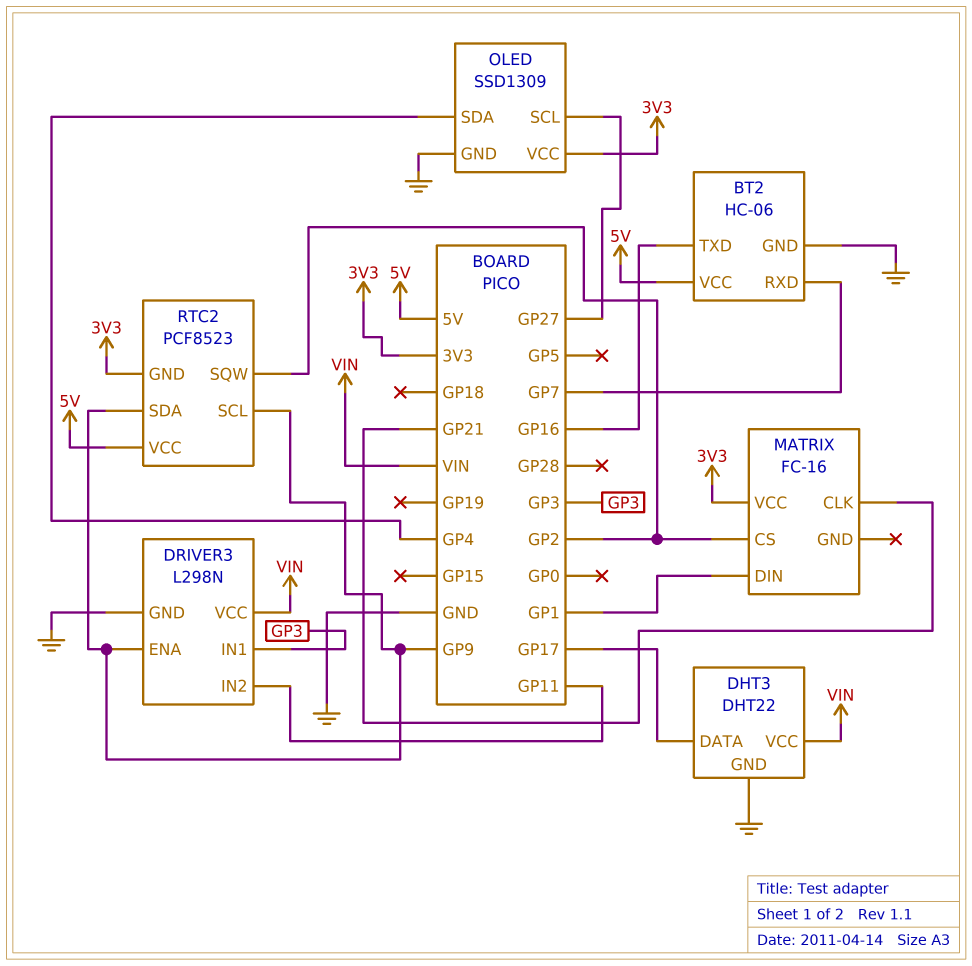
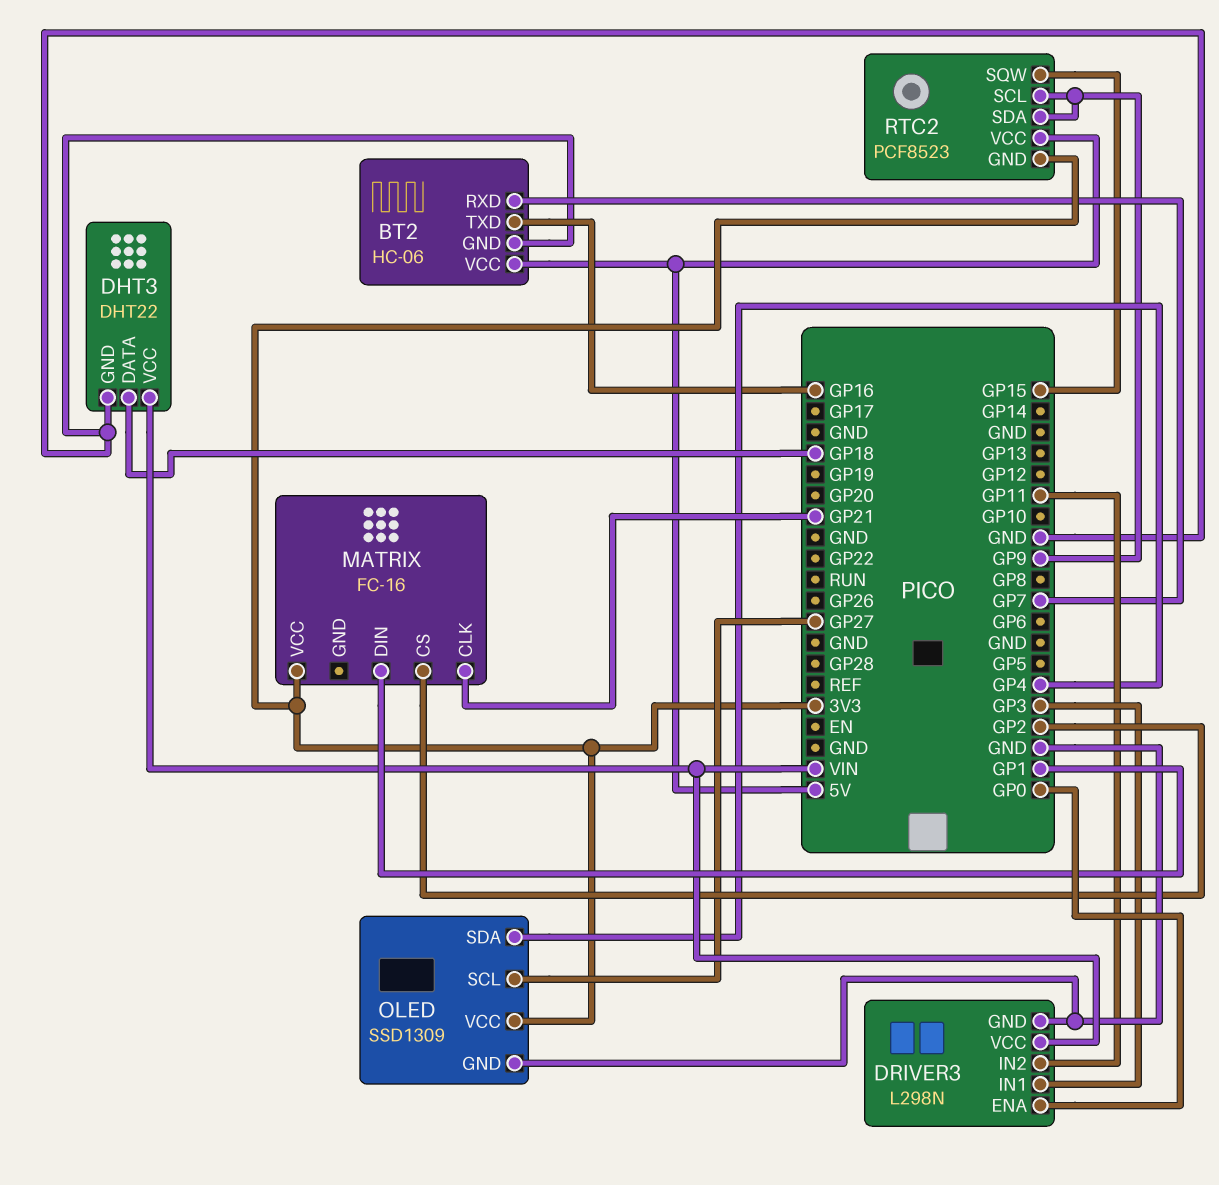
DHT3 pin DATA: GP17 -> GP18
DRIVER3 pin ENA: GP9 -> GP0
RTC2 pin SQW: GP2 -> GP15

